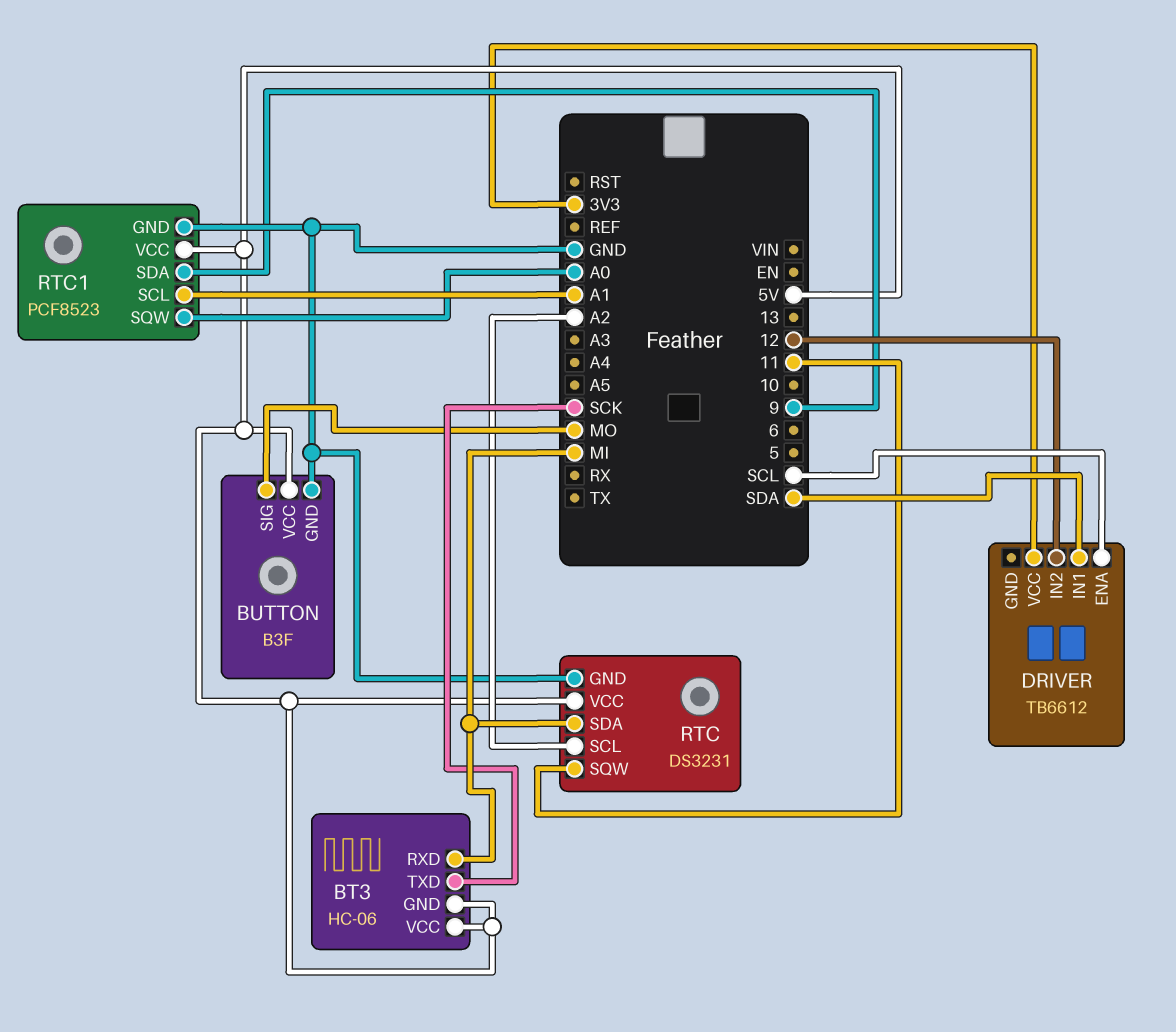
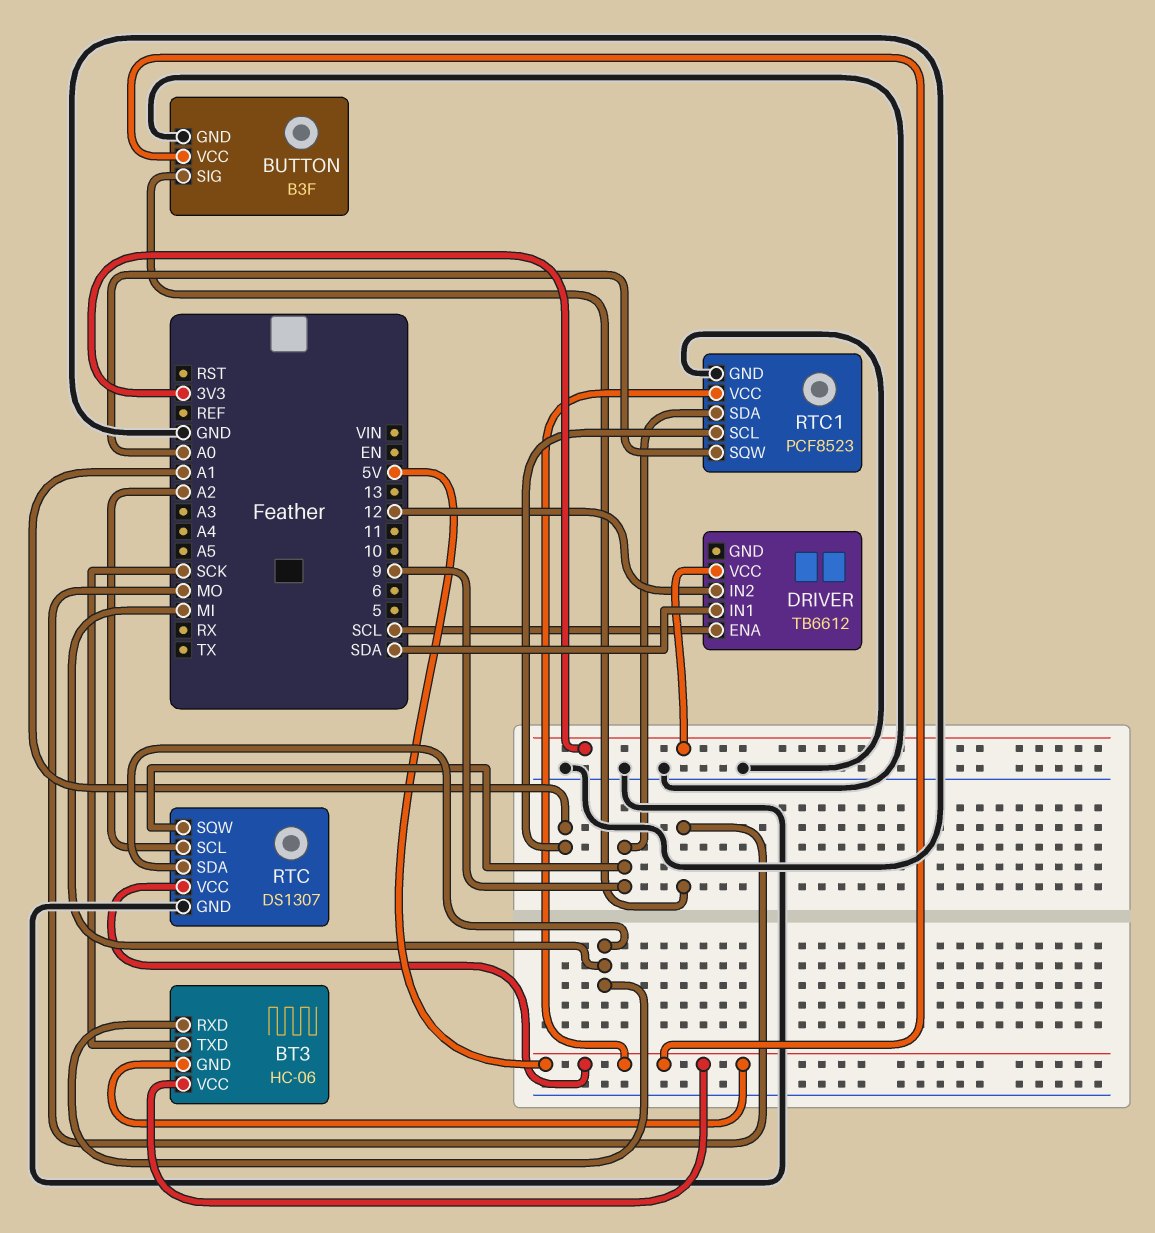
RTC: DS3231 -> DS1307
RTC pin SQW: 11 -> 9

